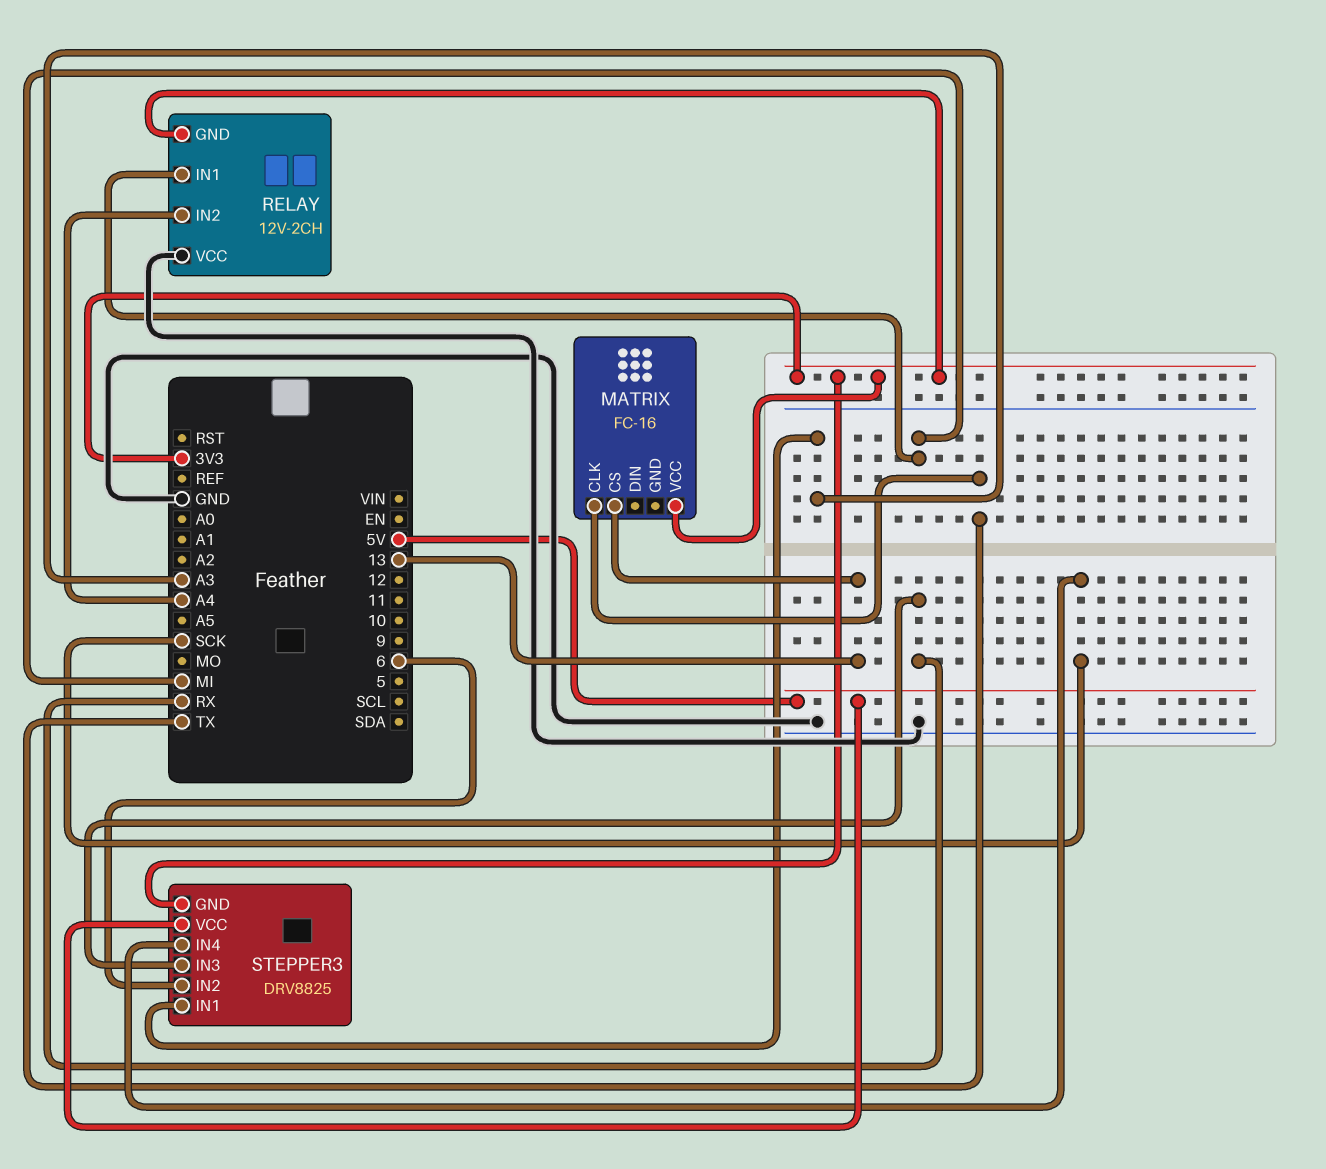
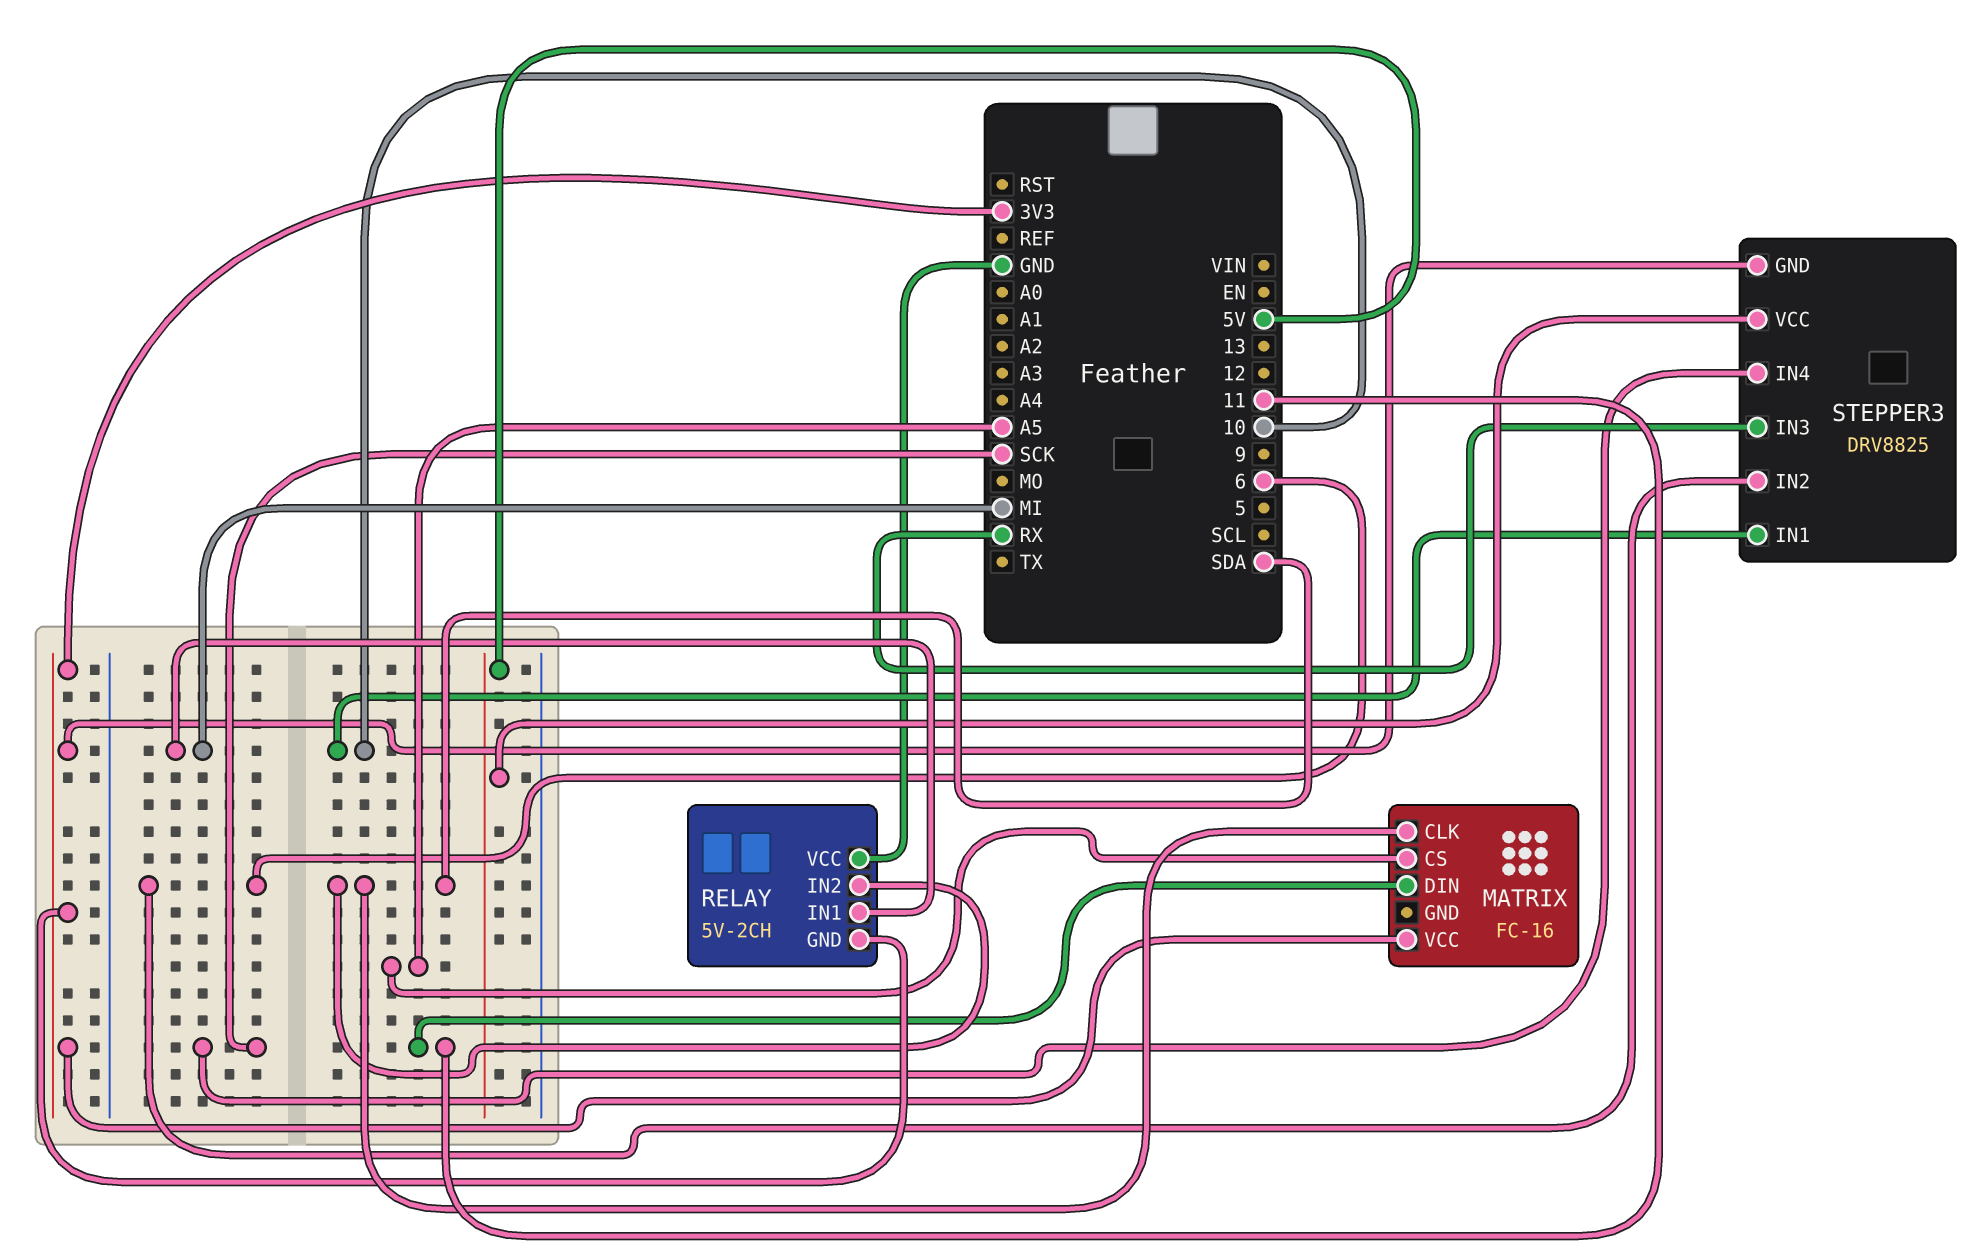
MATRIX pin CLK: TX -> SDA
MATRIX pin CS: 13 -> A5
MATRIX pin DIN: none -> 11
RELAY: 12V-2CH -> 5V-2CH
RELAY pin IN2: A4 -> SDA
STEPPER3 pin IN1: A3 -> 10

